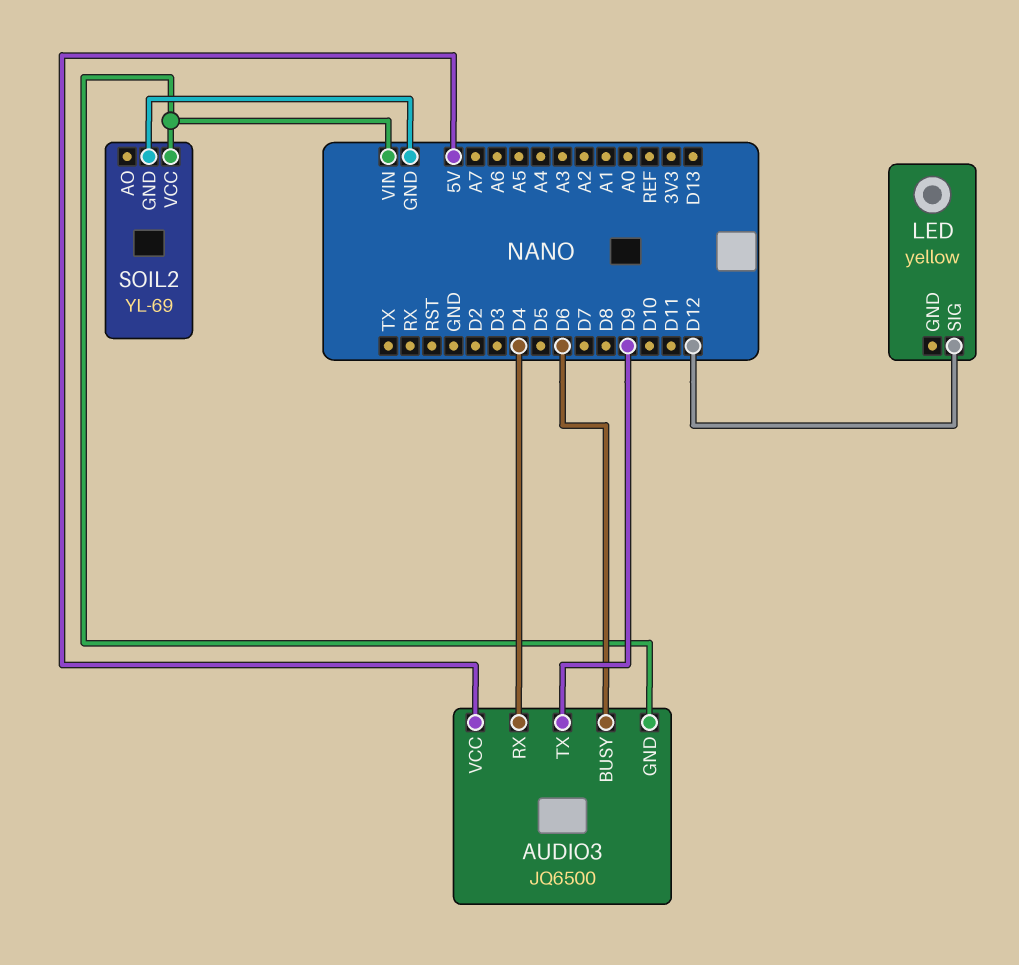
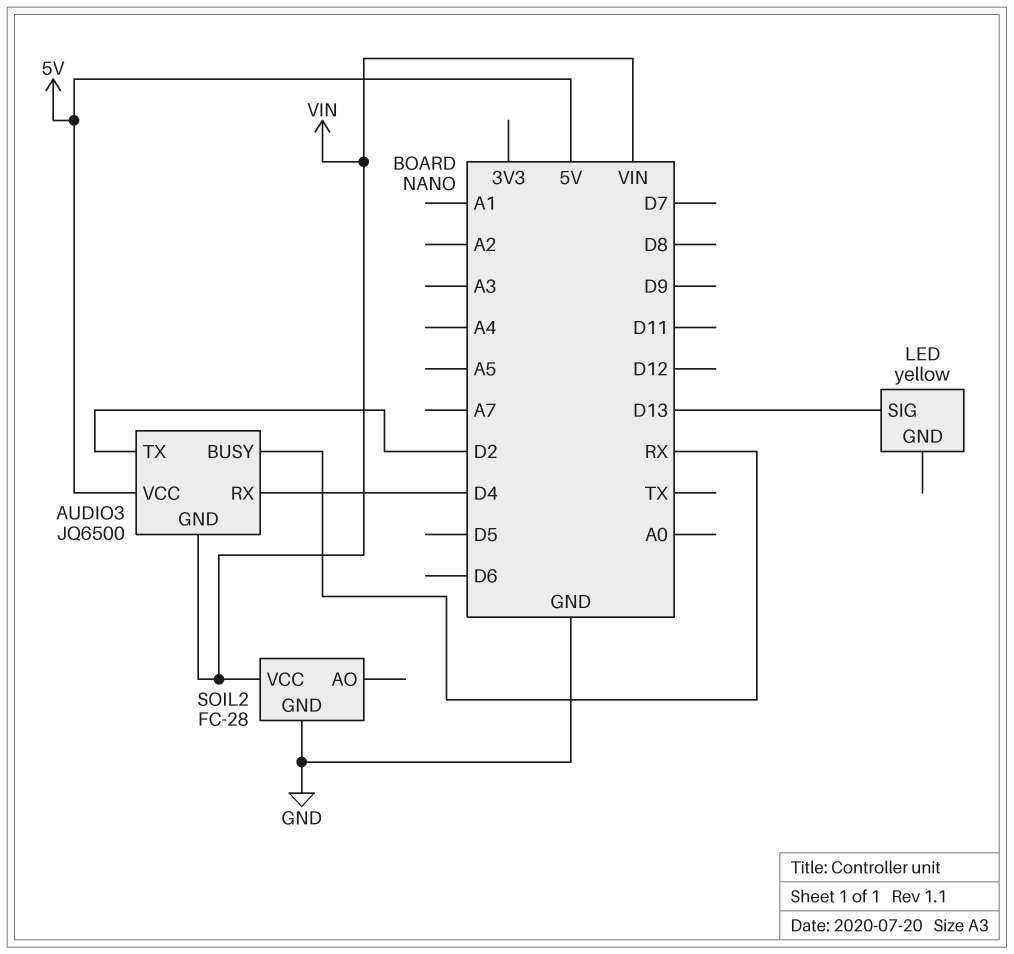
AUDIO3 pin BUSY: D6 -> RX
AUDIO3 pin TX: D9 -> D2
LED pin SIG: D12 -> D13
SOIL2: YL-69 -> FC-28

